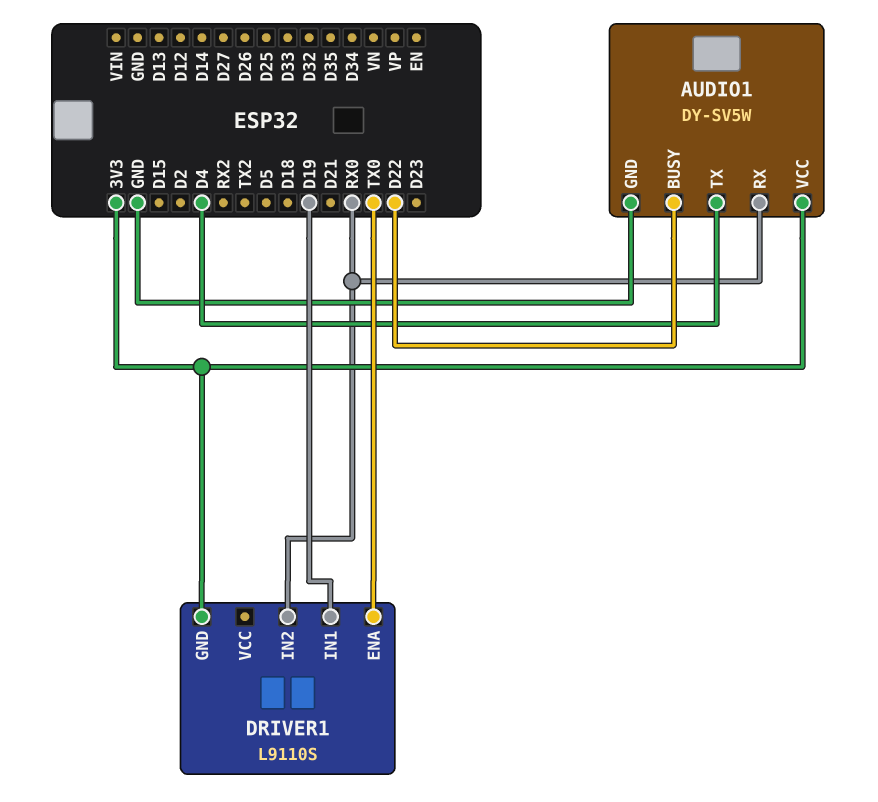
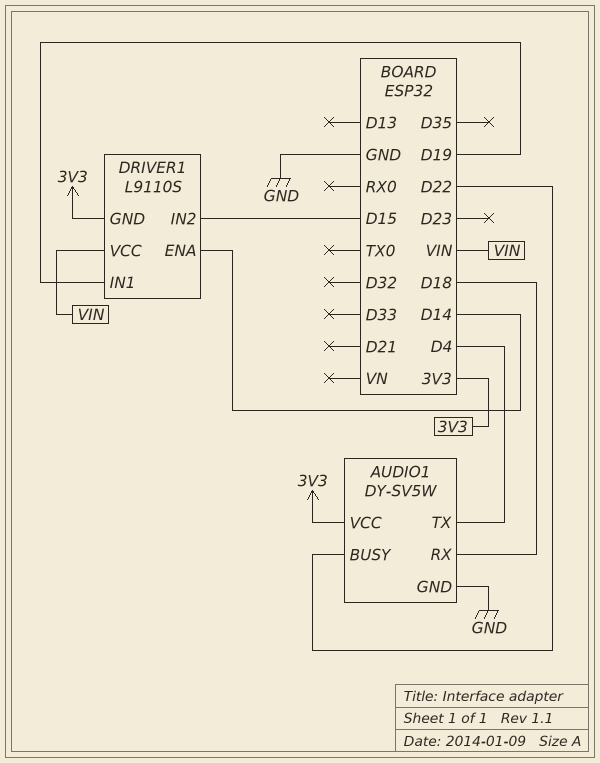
AUDIO1 pin RX: RX0 -> D18
DRIVER1 pin ENA: TX0 -> D14
DRIVER1 pin IN2: RX0 -> D15
DRIVER1 pin VCC: none -> VIN

